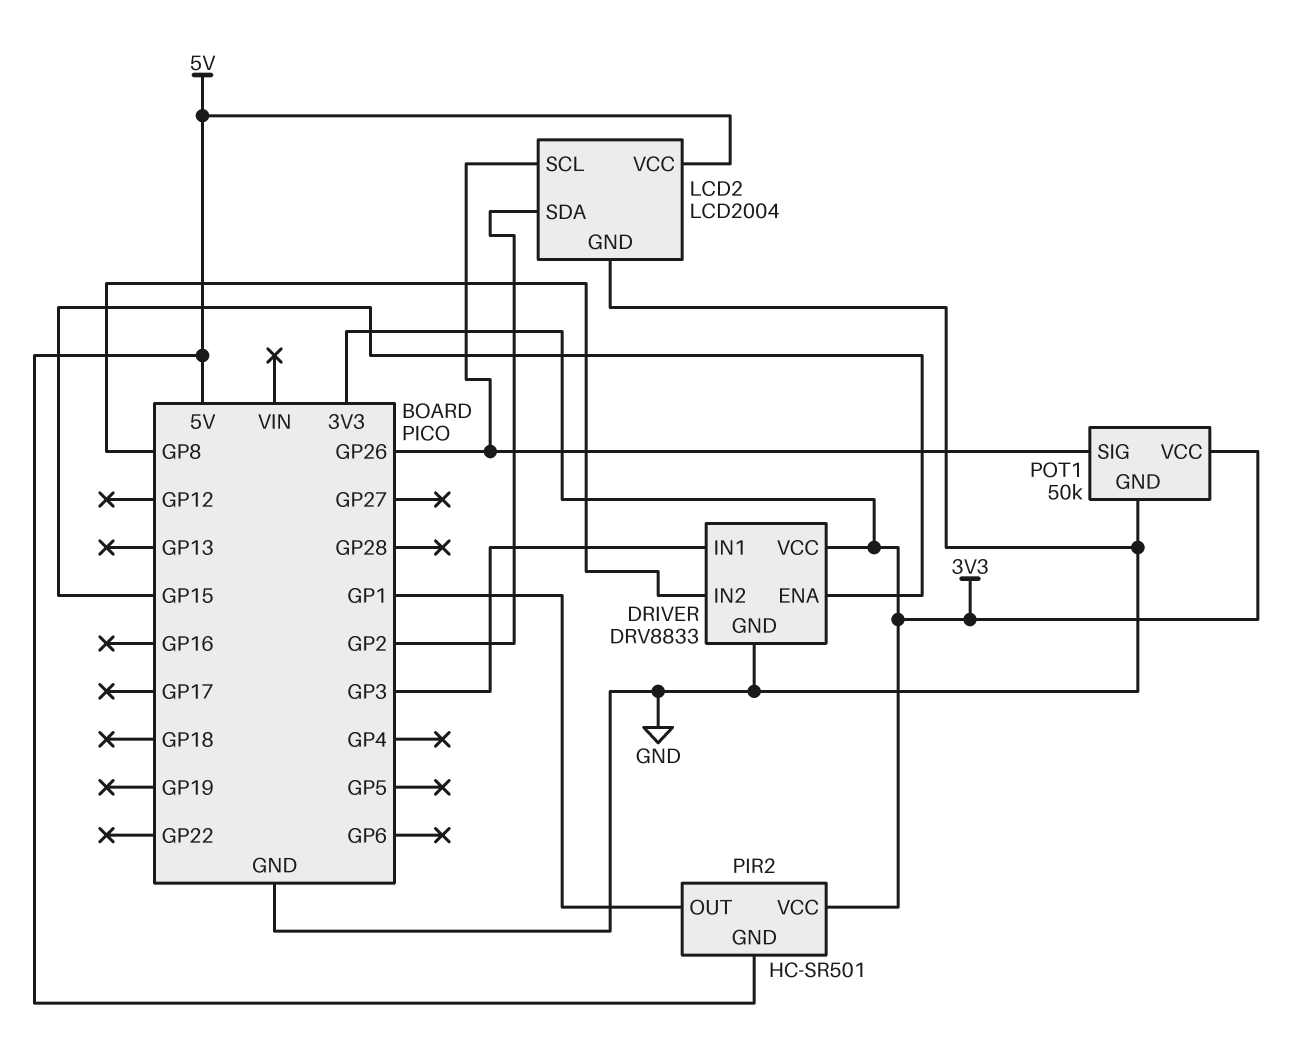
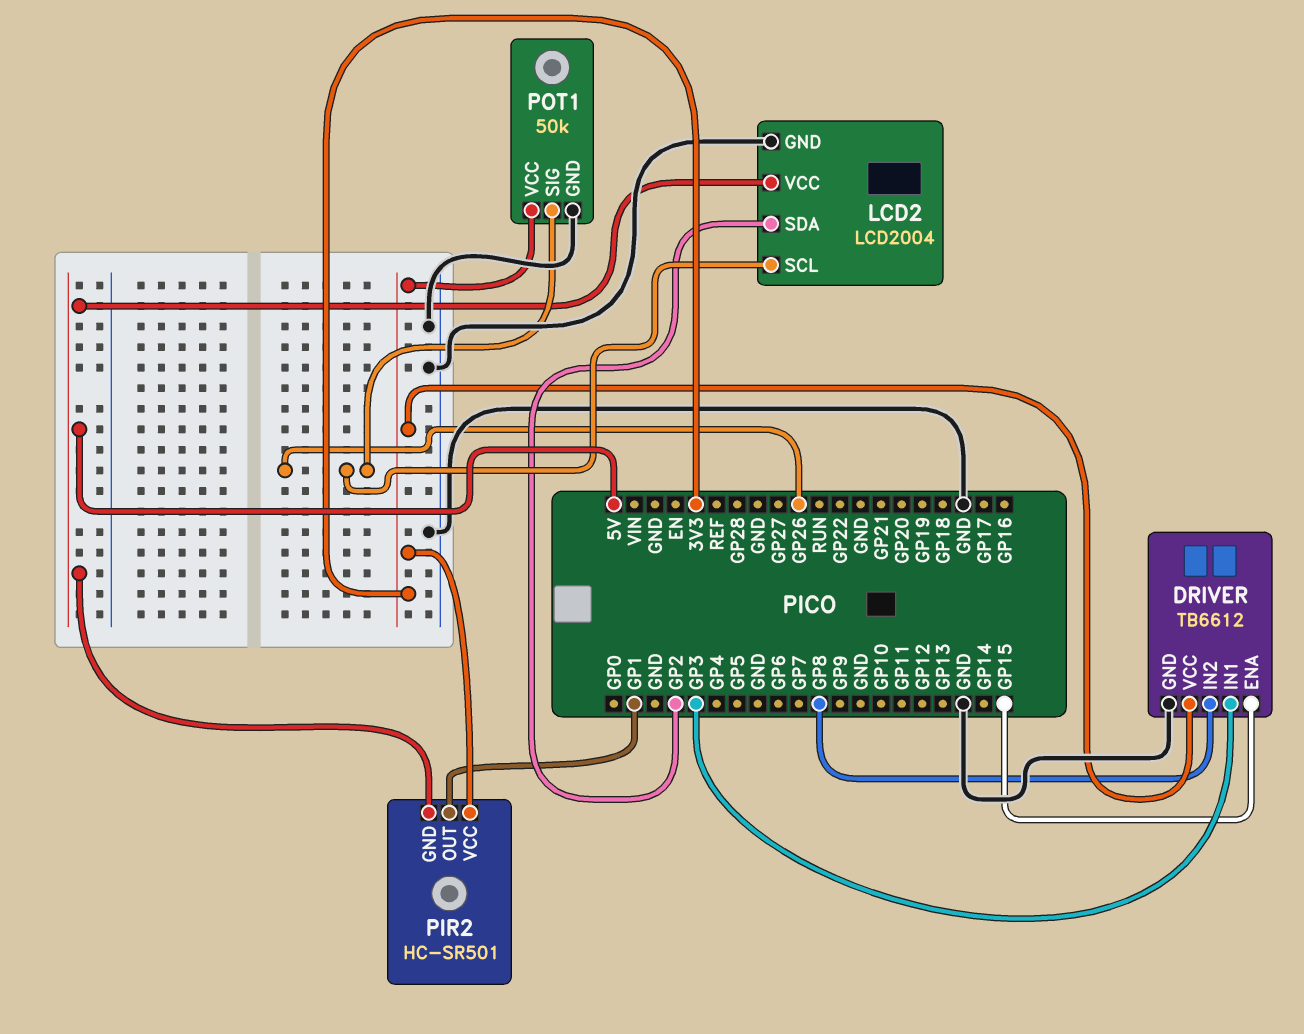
DRIVER: DRV8833 -> TB6612

